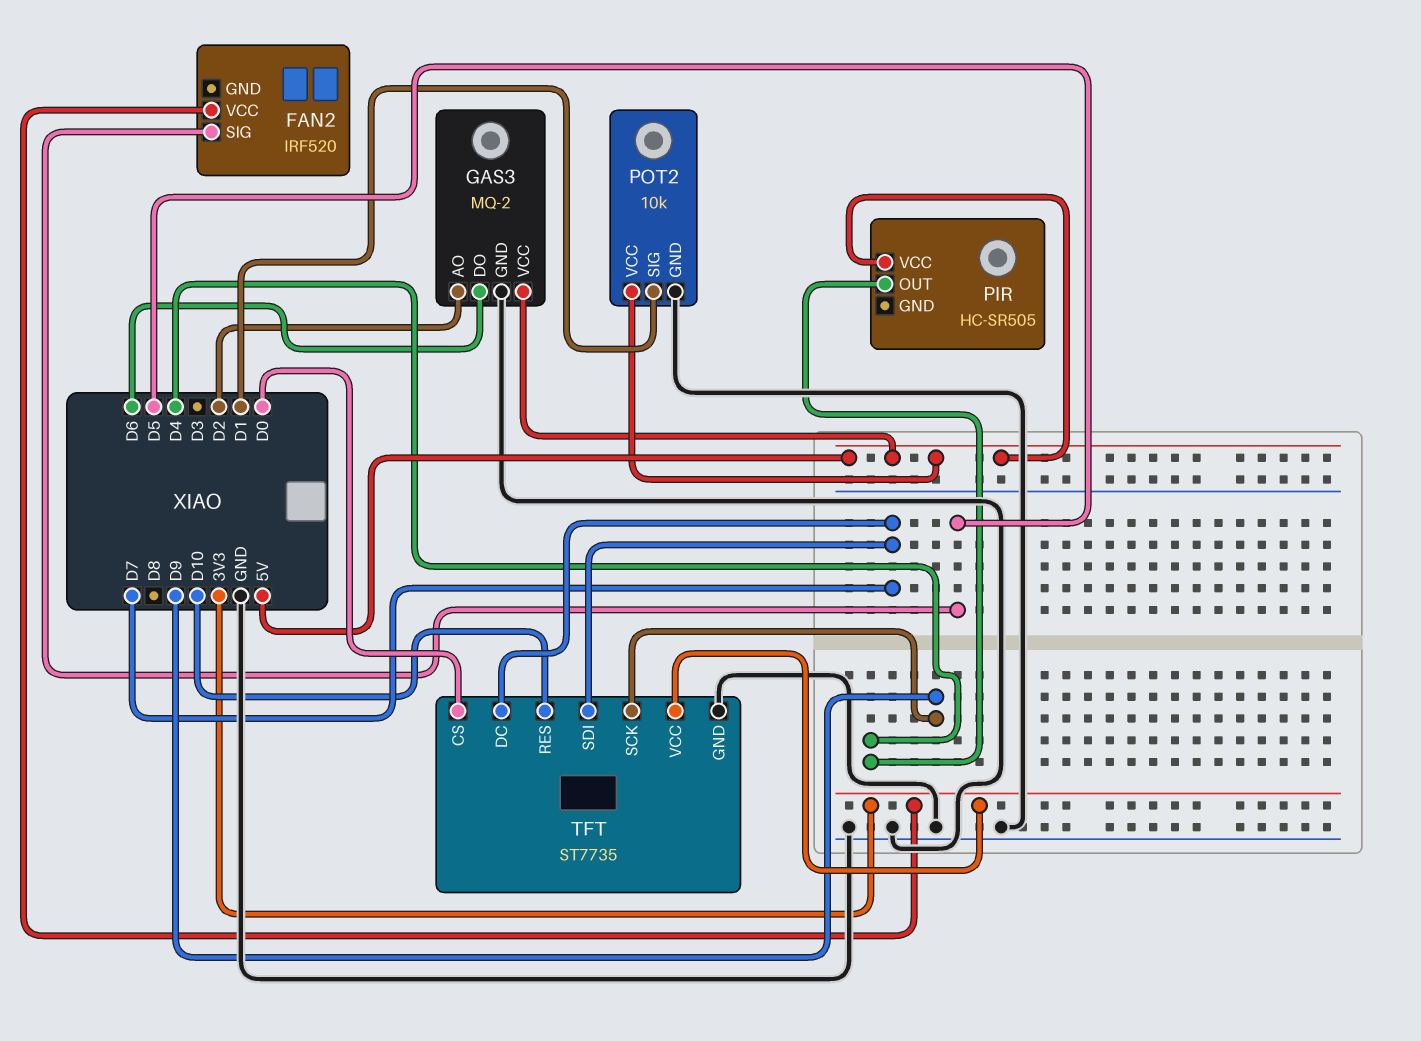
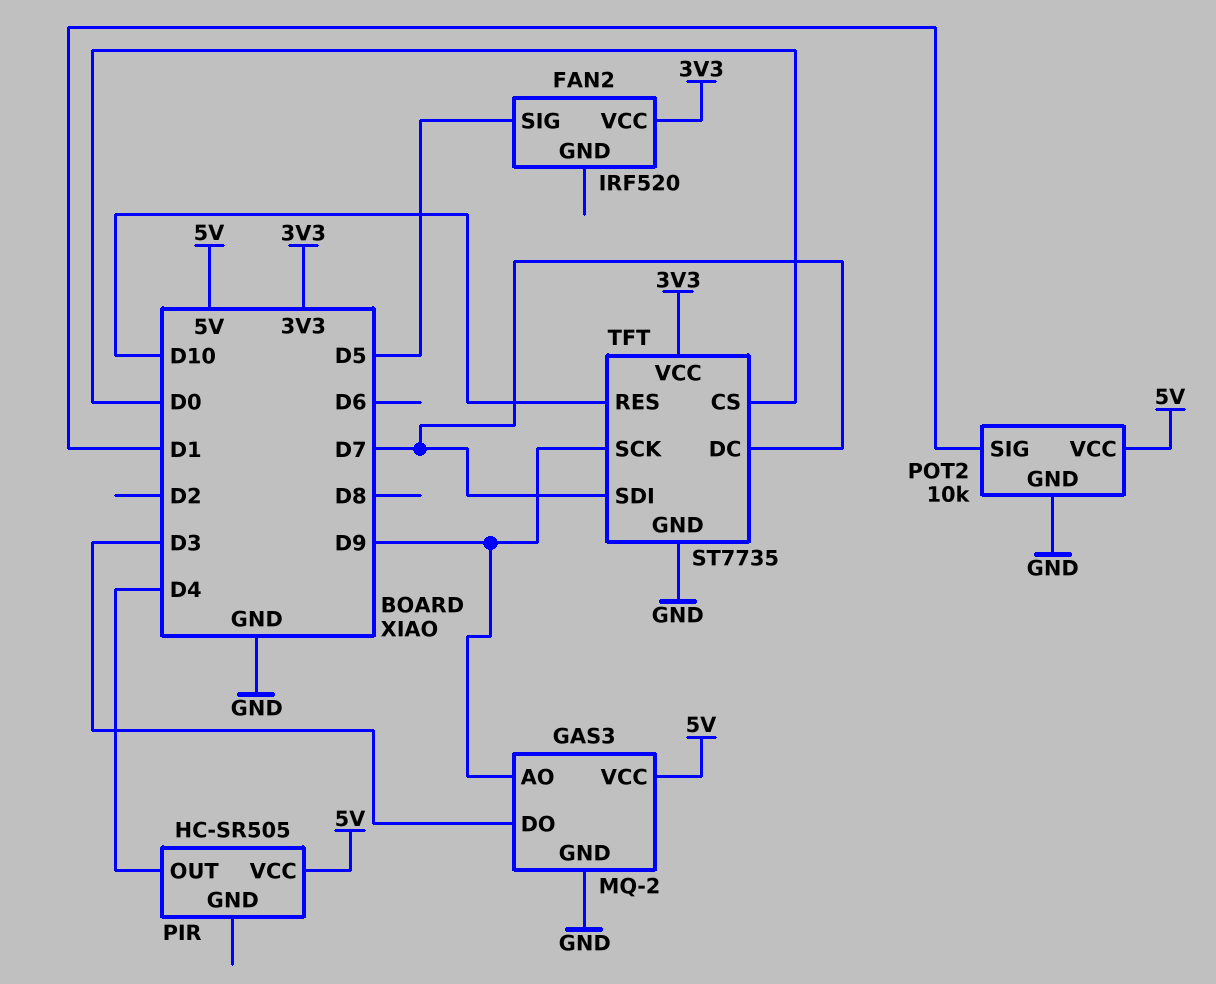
GAS3 pin AO: D2 -> D9
GAS3 pin DO: D6 -> D3

